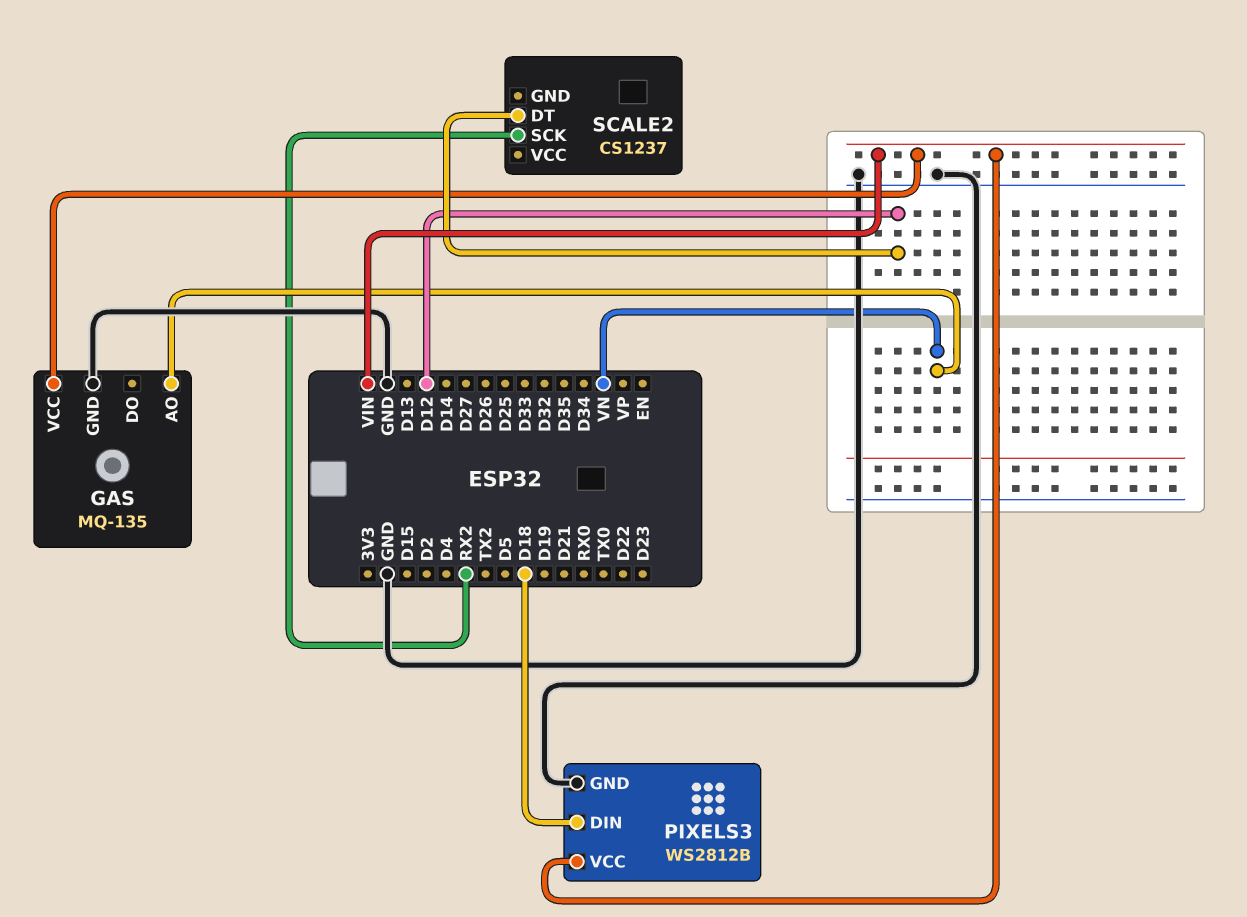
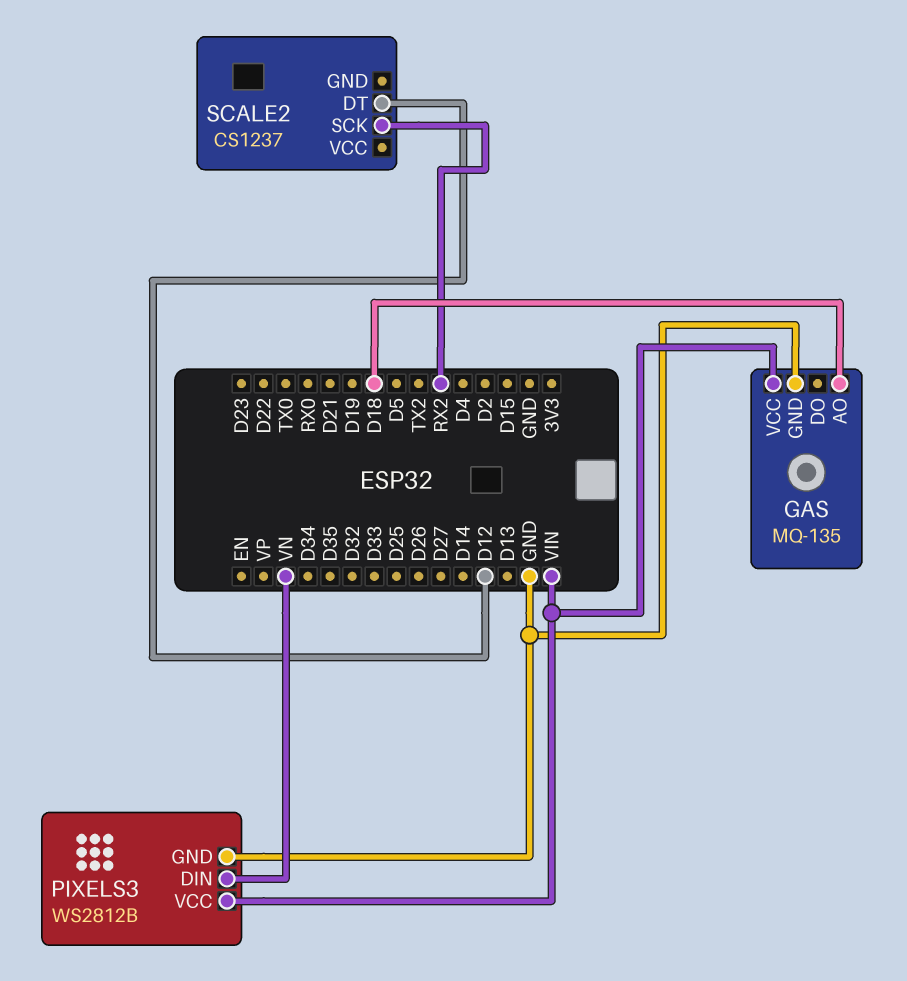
GAS pin AO: VN -> D18
PIXELS3 pin DIN: D18 -> VN

